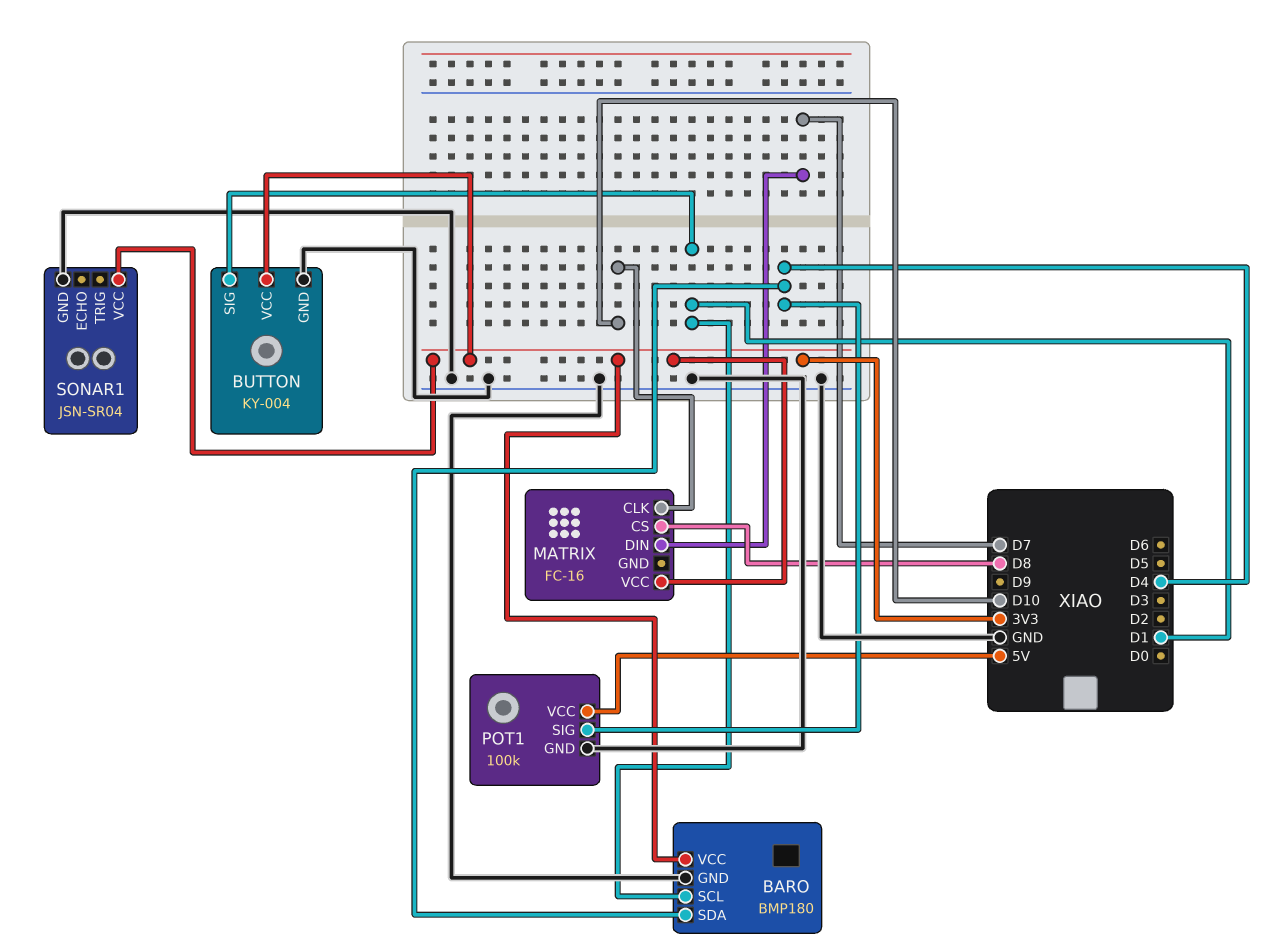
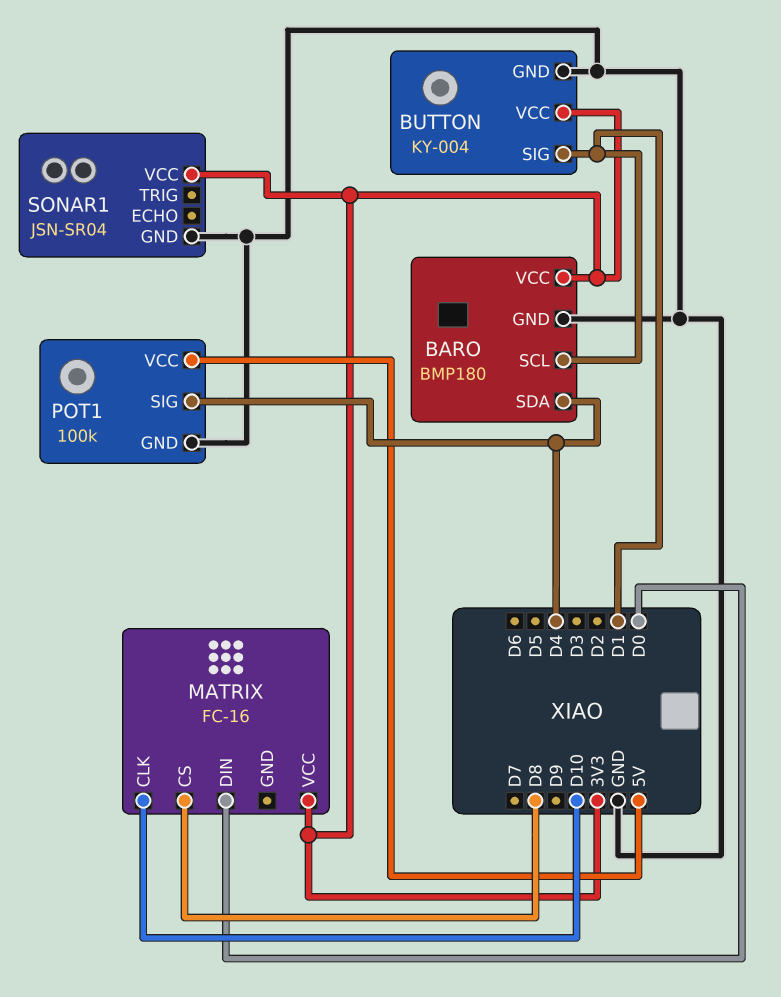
MATRIX pin DIN: D7 -> D0

